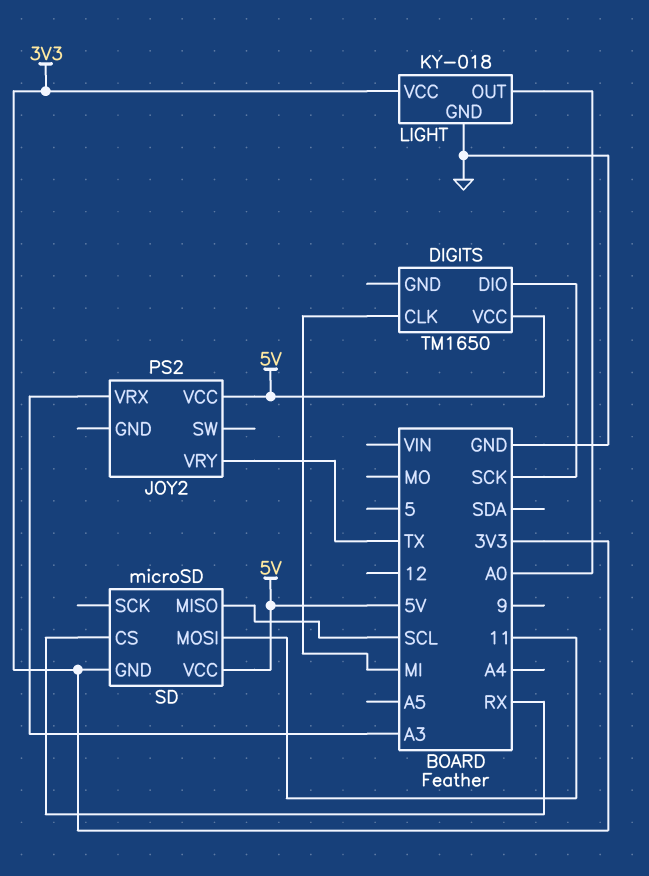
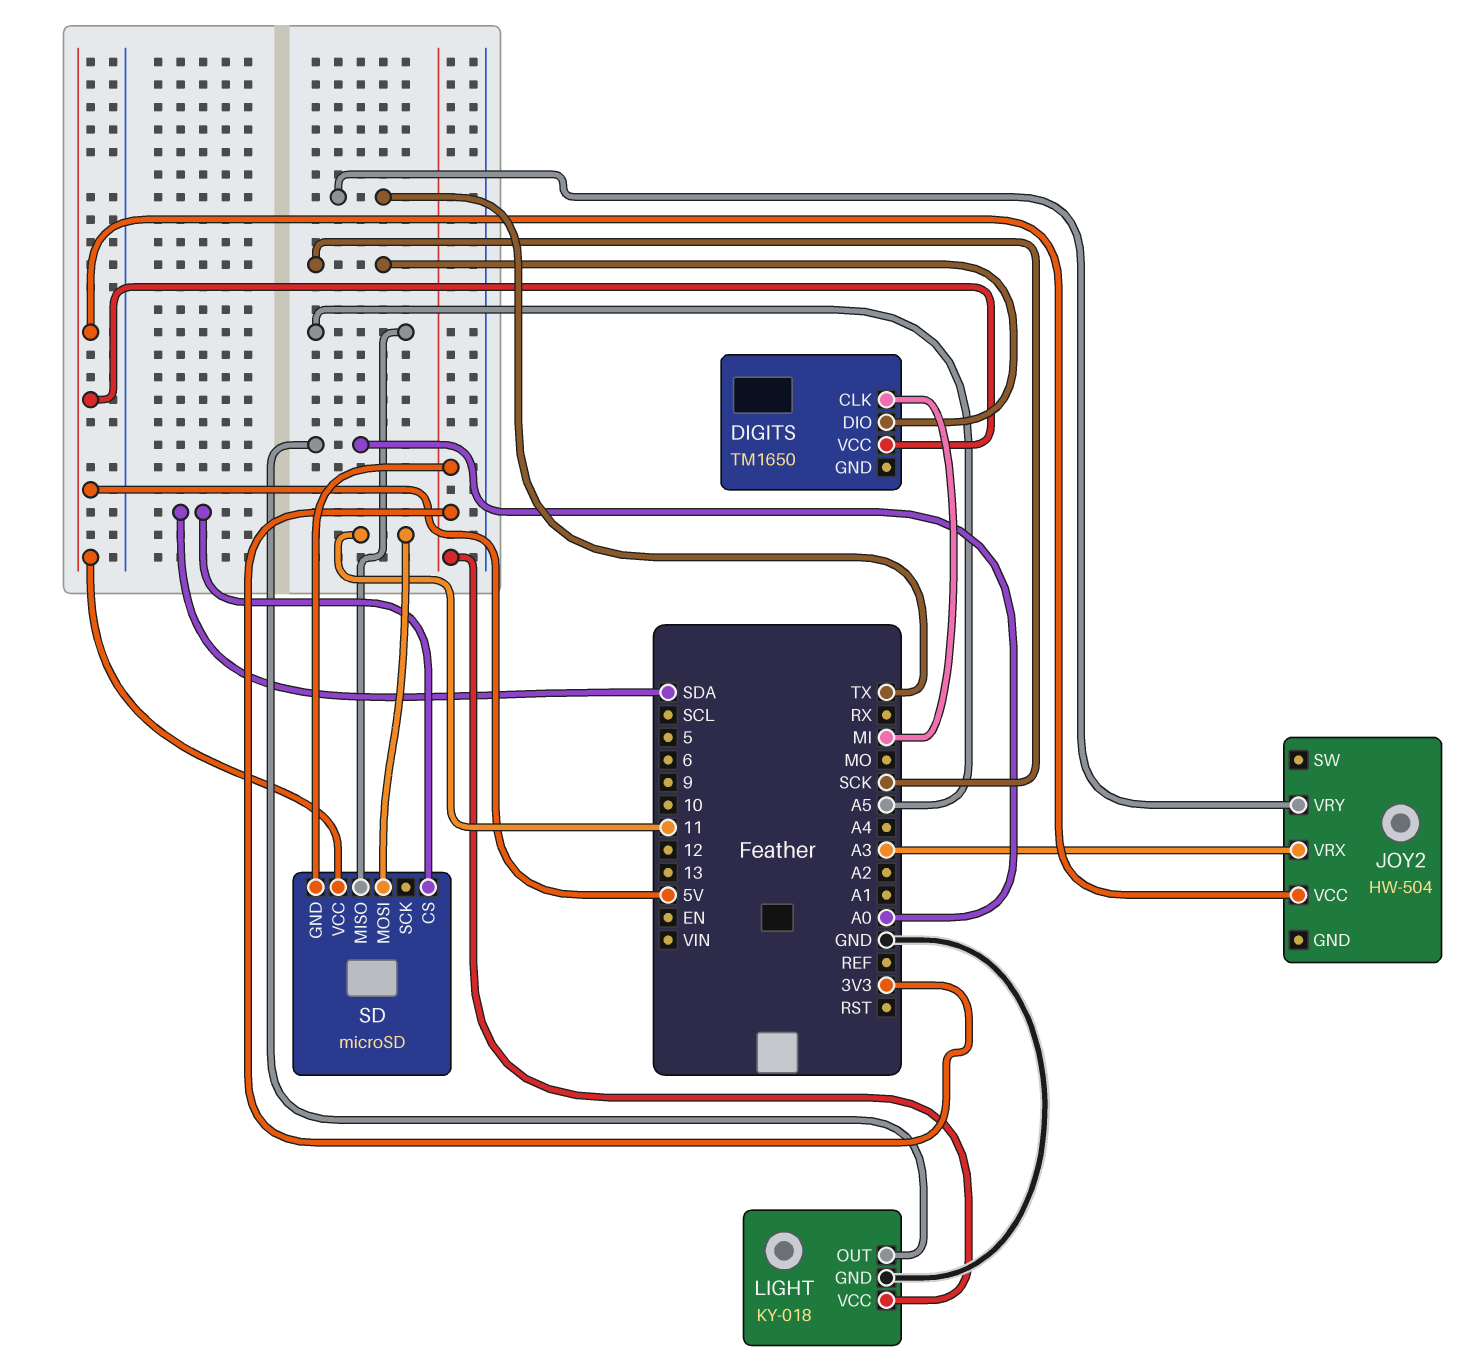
JOY2: PS2 -> HW-504
SD pin CS: RX -> SDA
SD pin MISO: SCL -> A5

